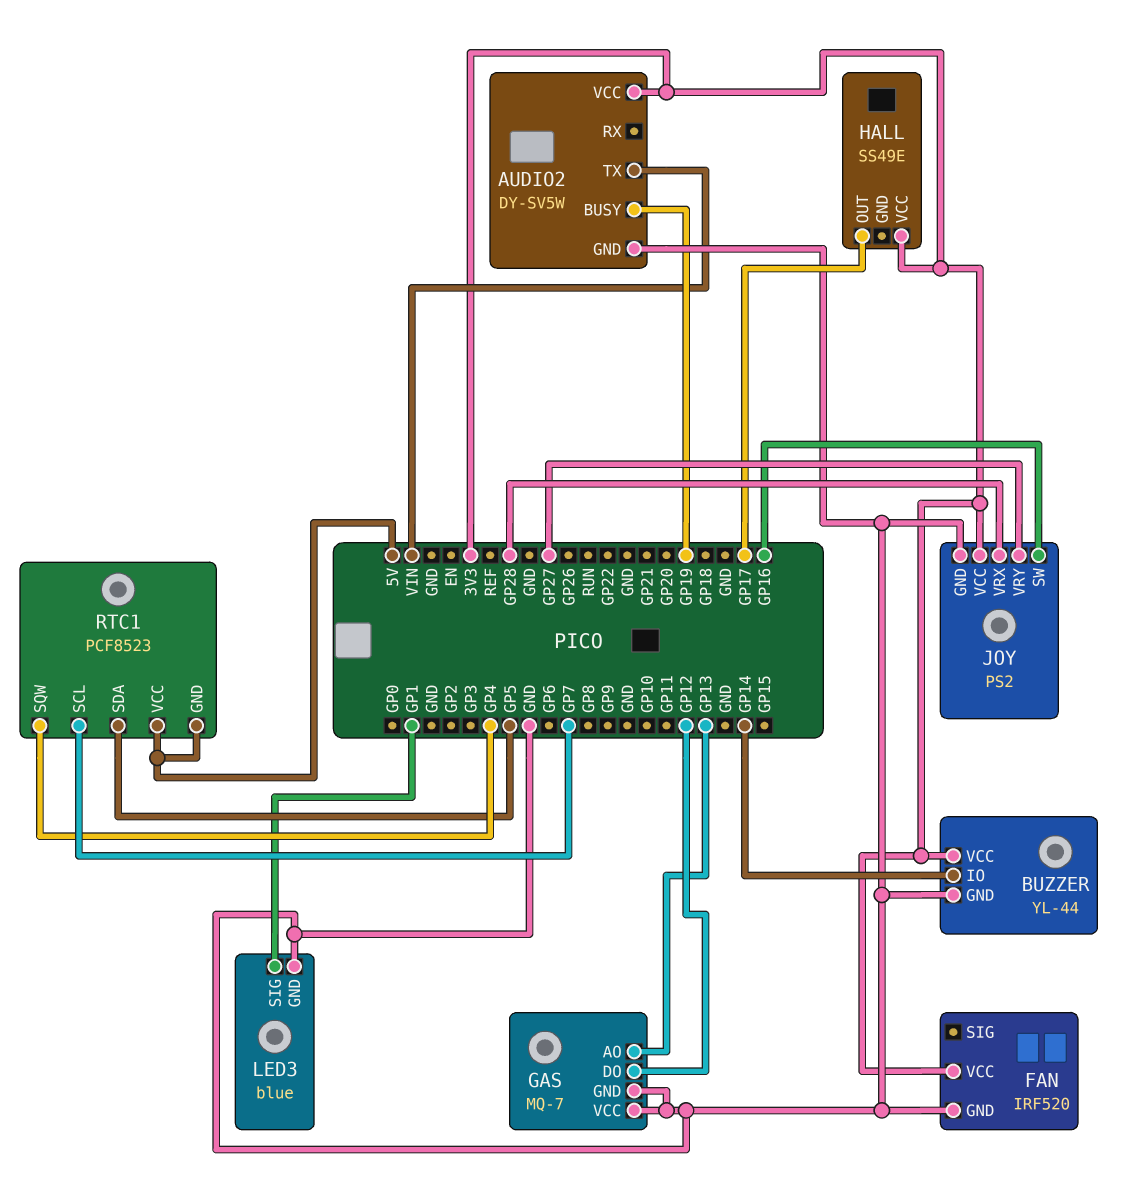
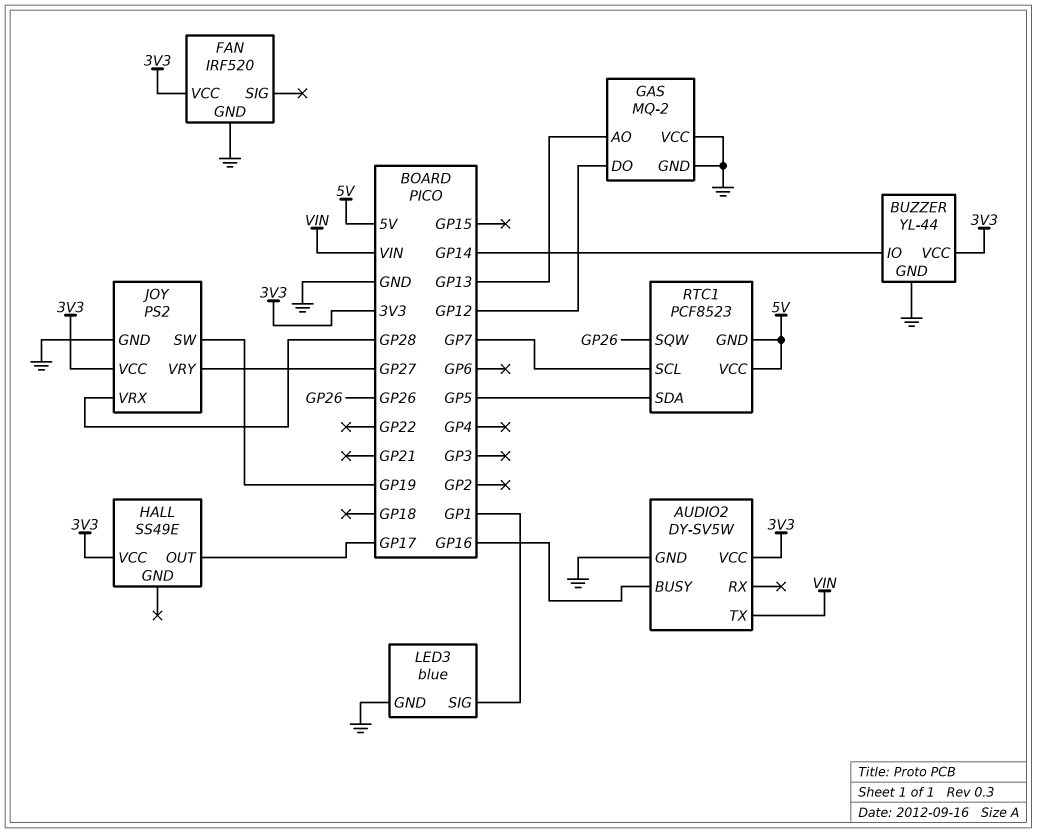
AUDIO2 pin BUSY: GP19 -> GP16
GAS: MQ-7 -> MQ-2
JOY pin SW: GP16 -> GP19
RTC1 pin SQW: GP4 -> GP26

